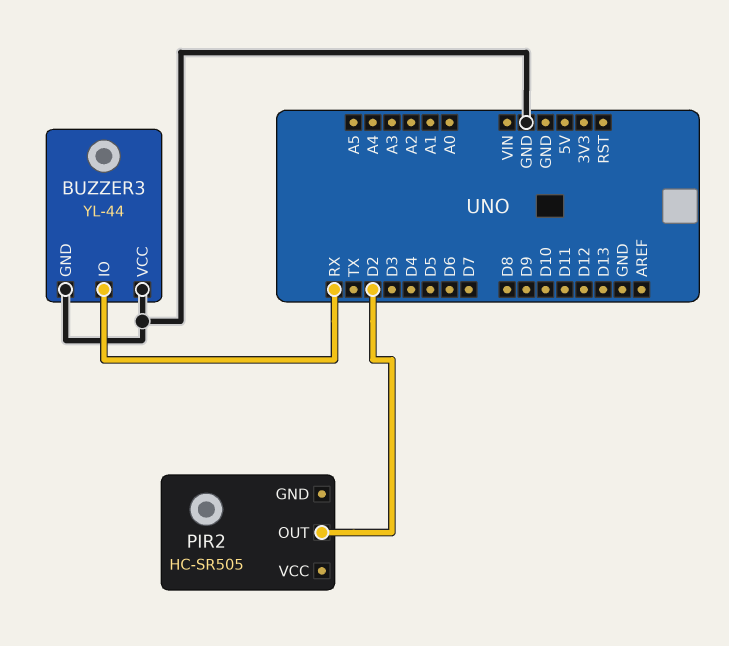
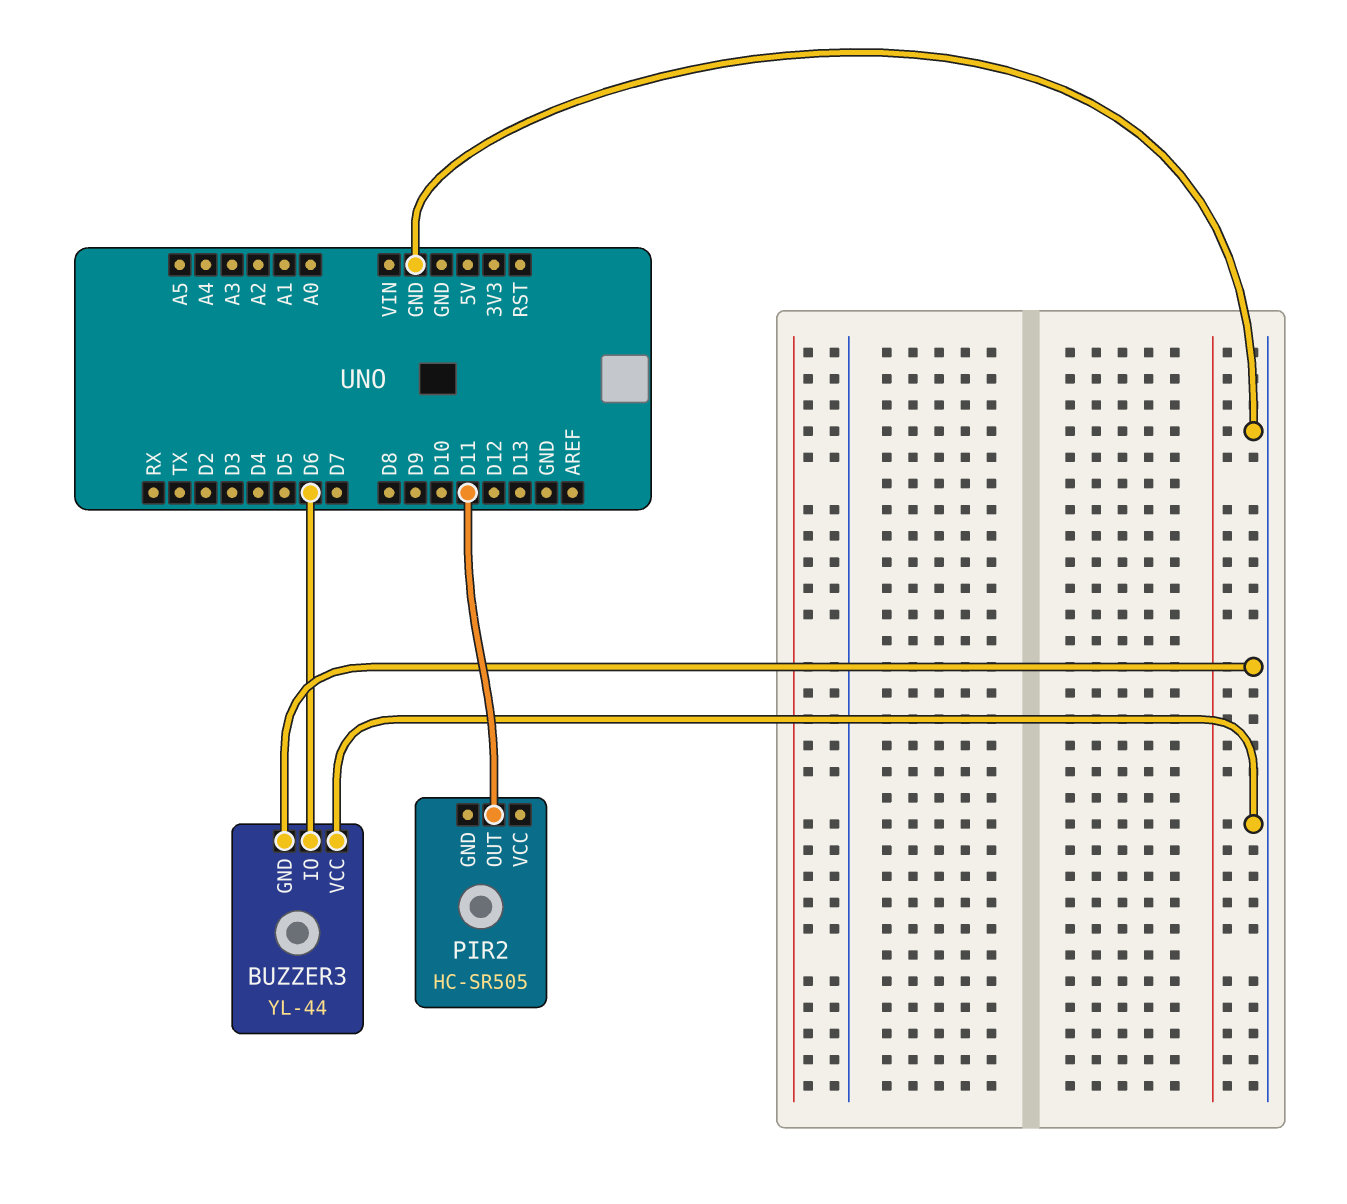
BUZZER3 pin IO: RX -> D6
PIR2 pin OUT: D2 -> D11

